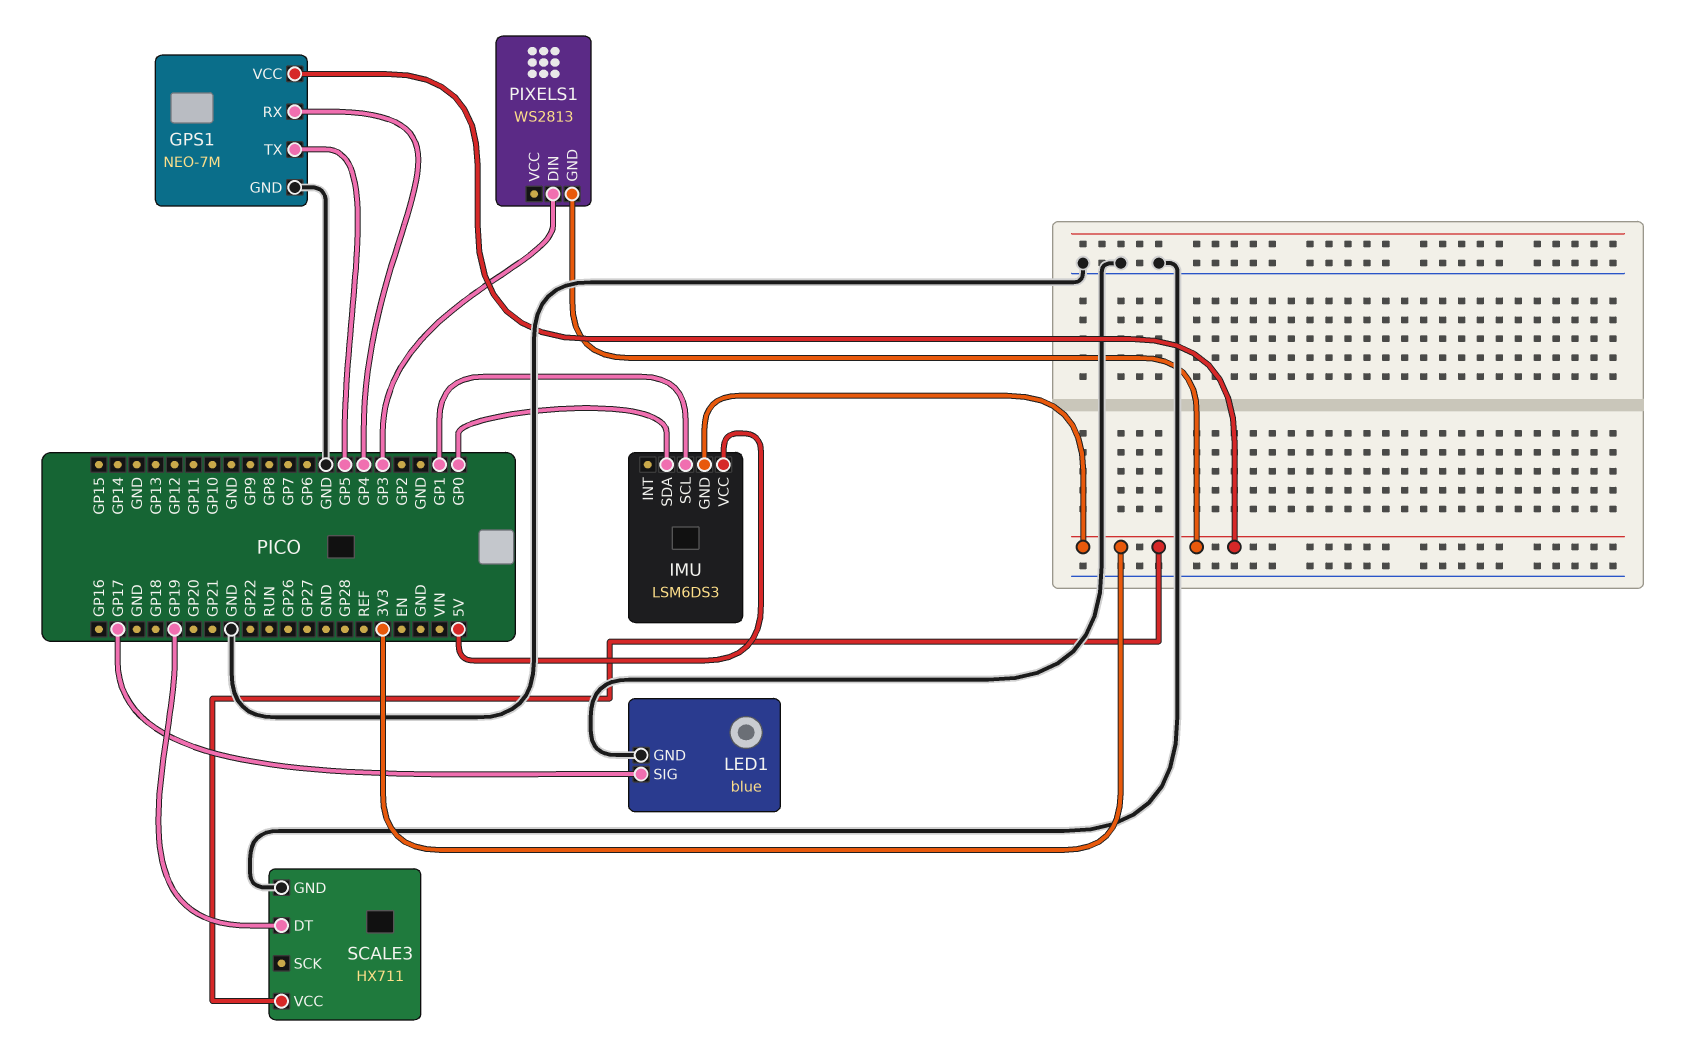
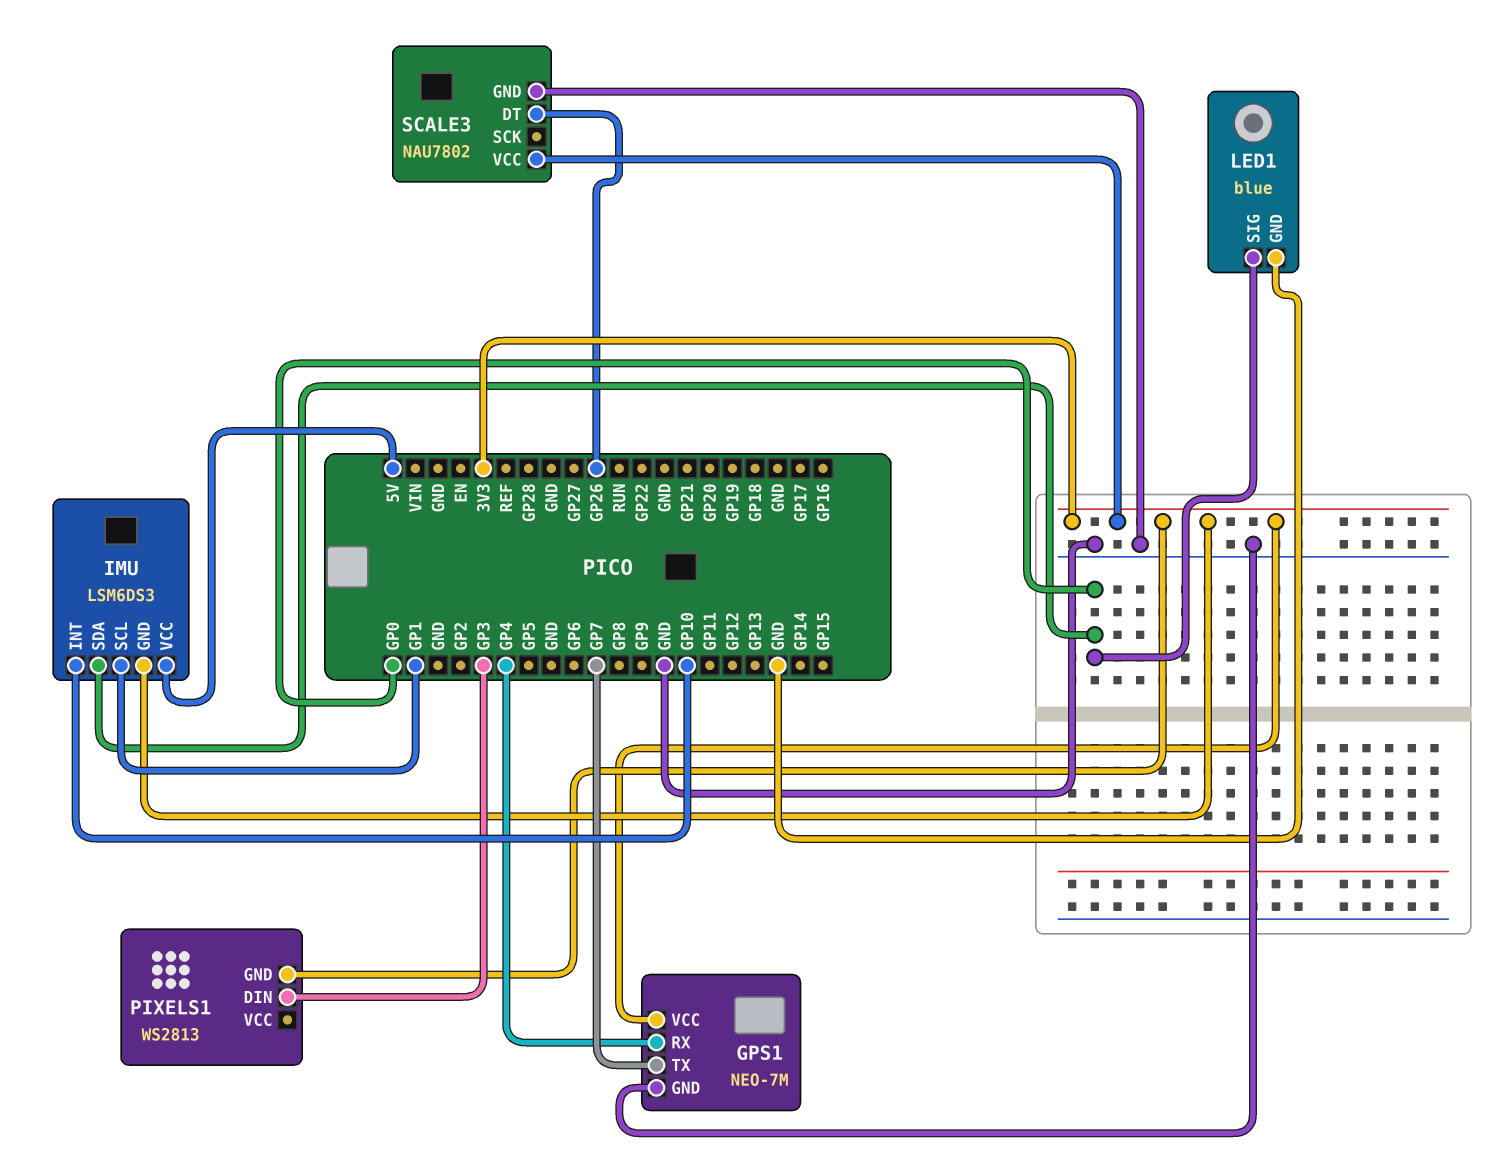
GPS1 pin TX: GP5 -> GP7
IMU pin INT: none -> GP10
LED1 pin SIG: GP17 -> GP0
SCALE3: HX711 -> NAU7802
SCALE3 pin DT: GP19 -> GP26

